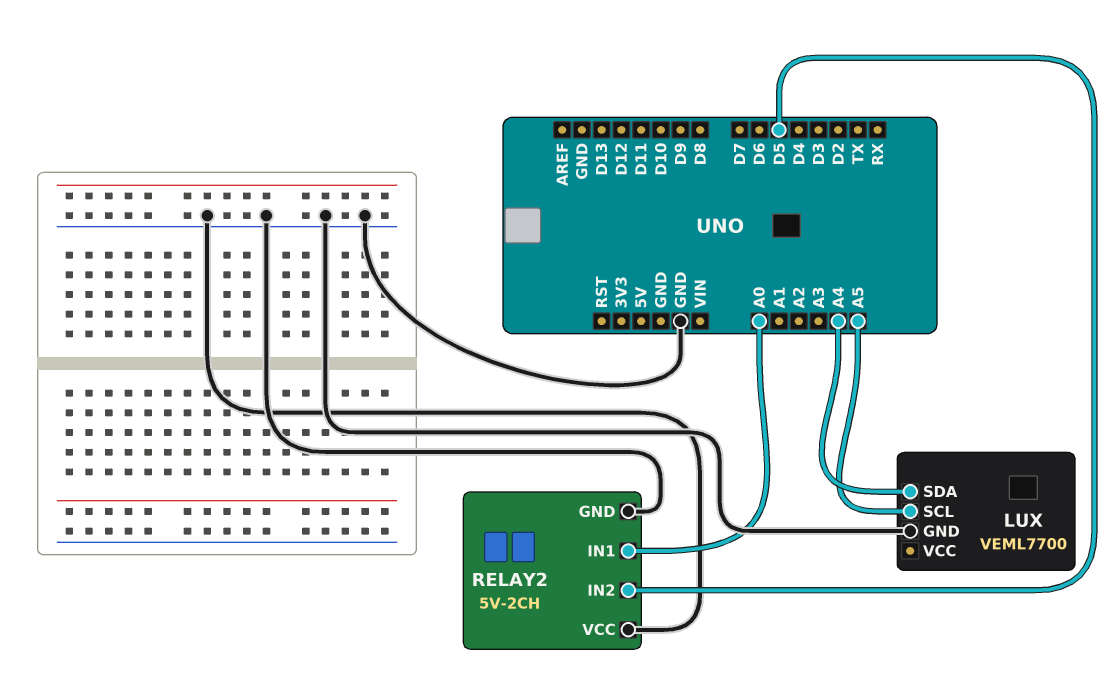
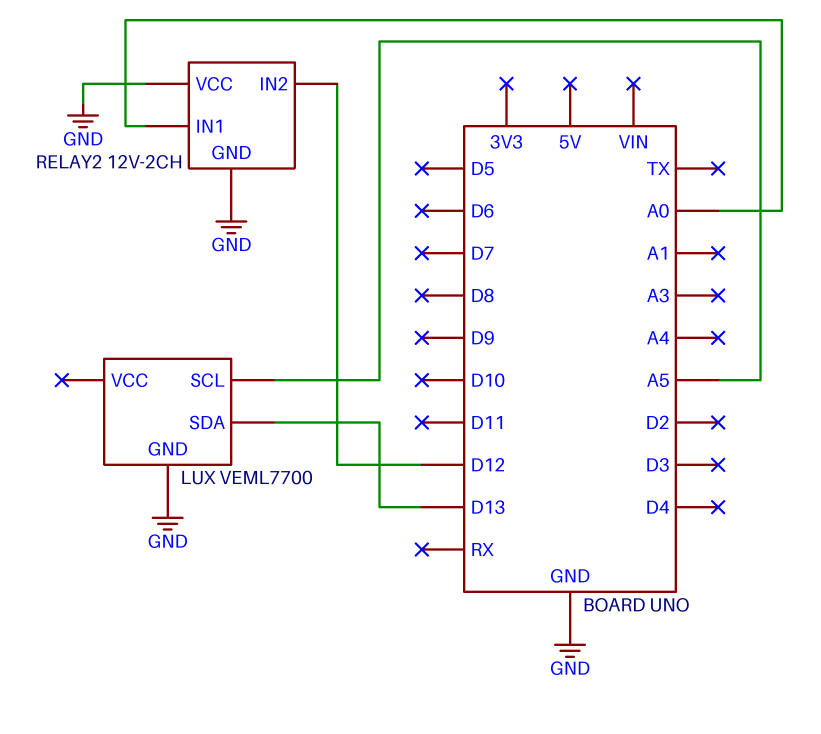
LUX pin SDA: A4 -> D13
RELAY2: 5V-2CH -> 12V-2CH
RELAY2 pin IN2: D5 -> D12

